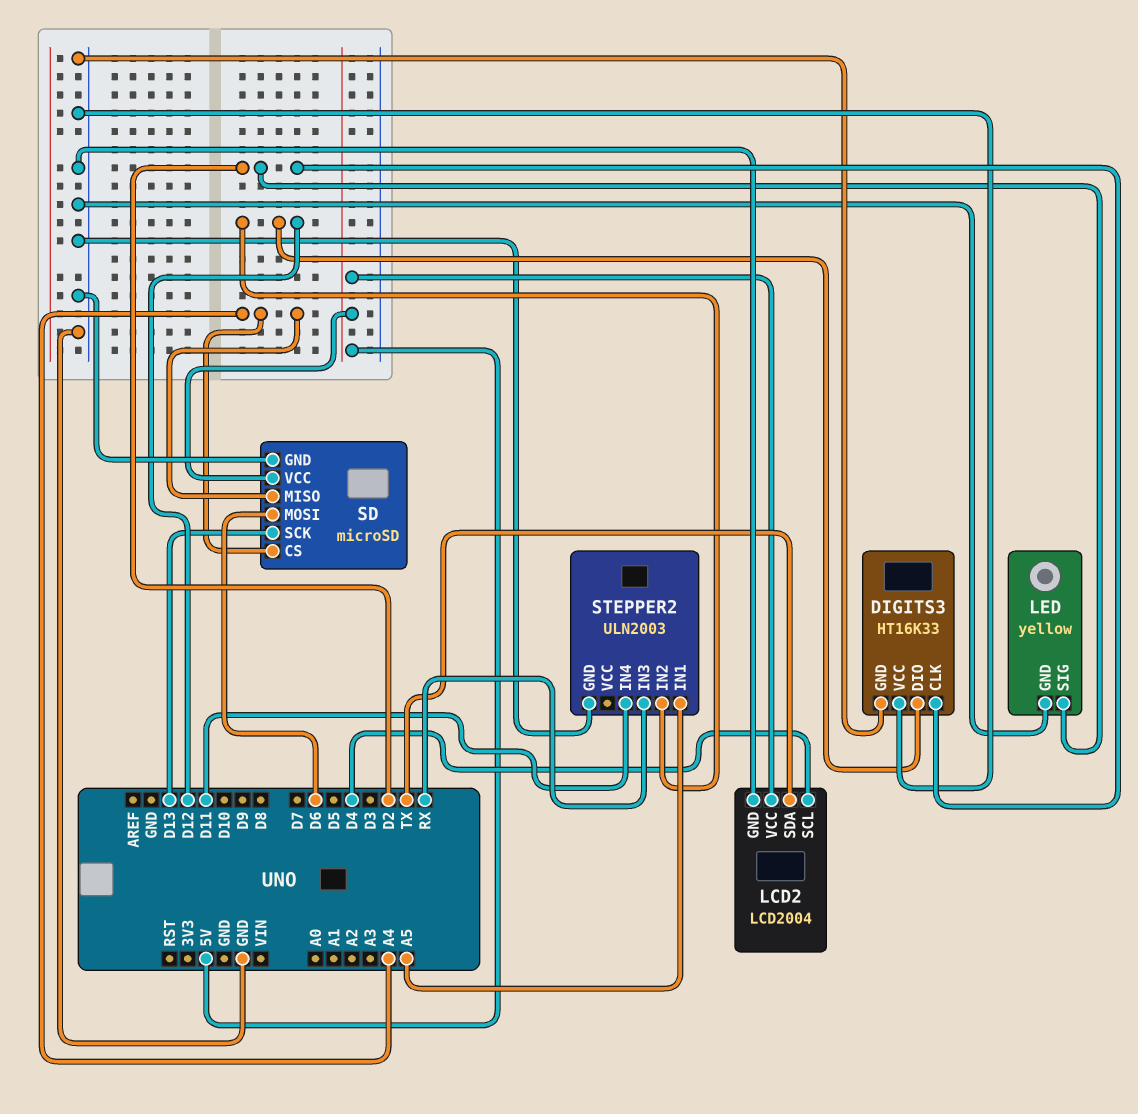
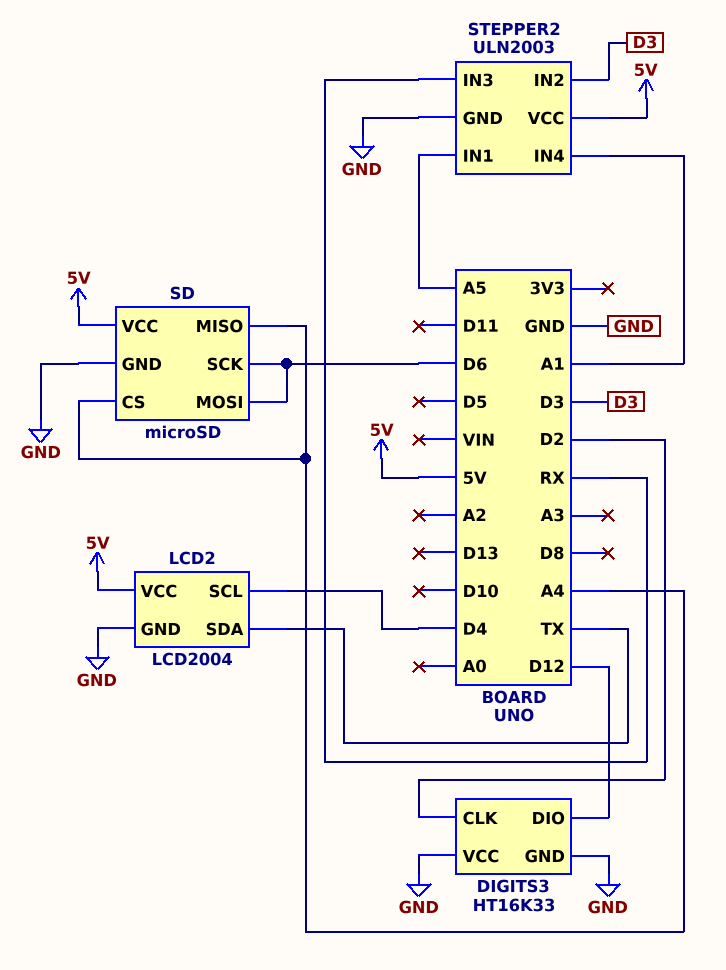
LED: yellow -> none
LED pin GND: GND -> none
LED pin SIG: D2 -> none
SD pin SCK: D13 -> D6
STEPPER2 pin IN2: D12 -> D3
STEPPER2 pin IN4: D11 -> A1
STEPPER2 pin VCC: none -> 5V

